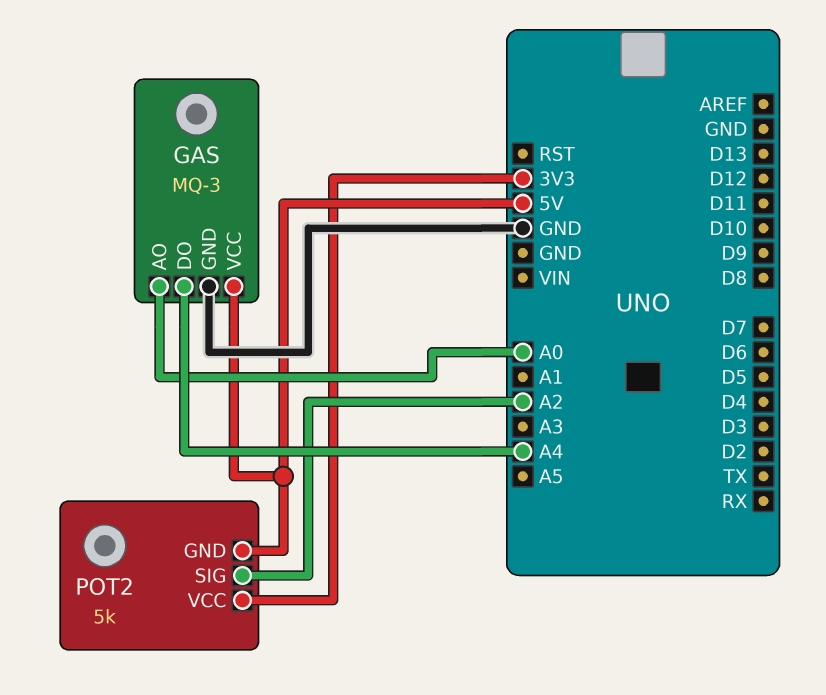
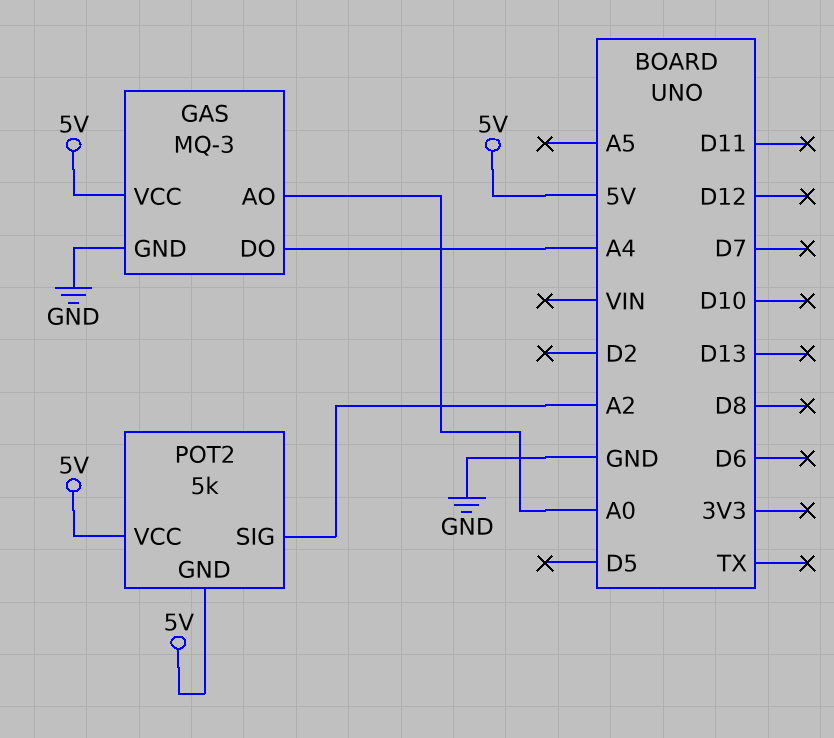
POT2 pin VCC: 3V3 -> 5V

